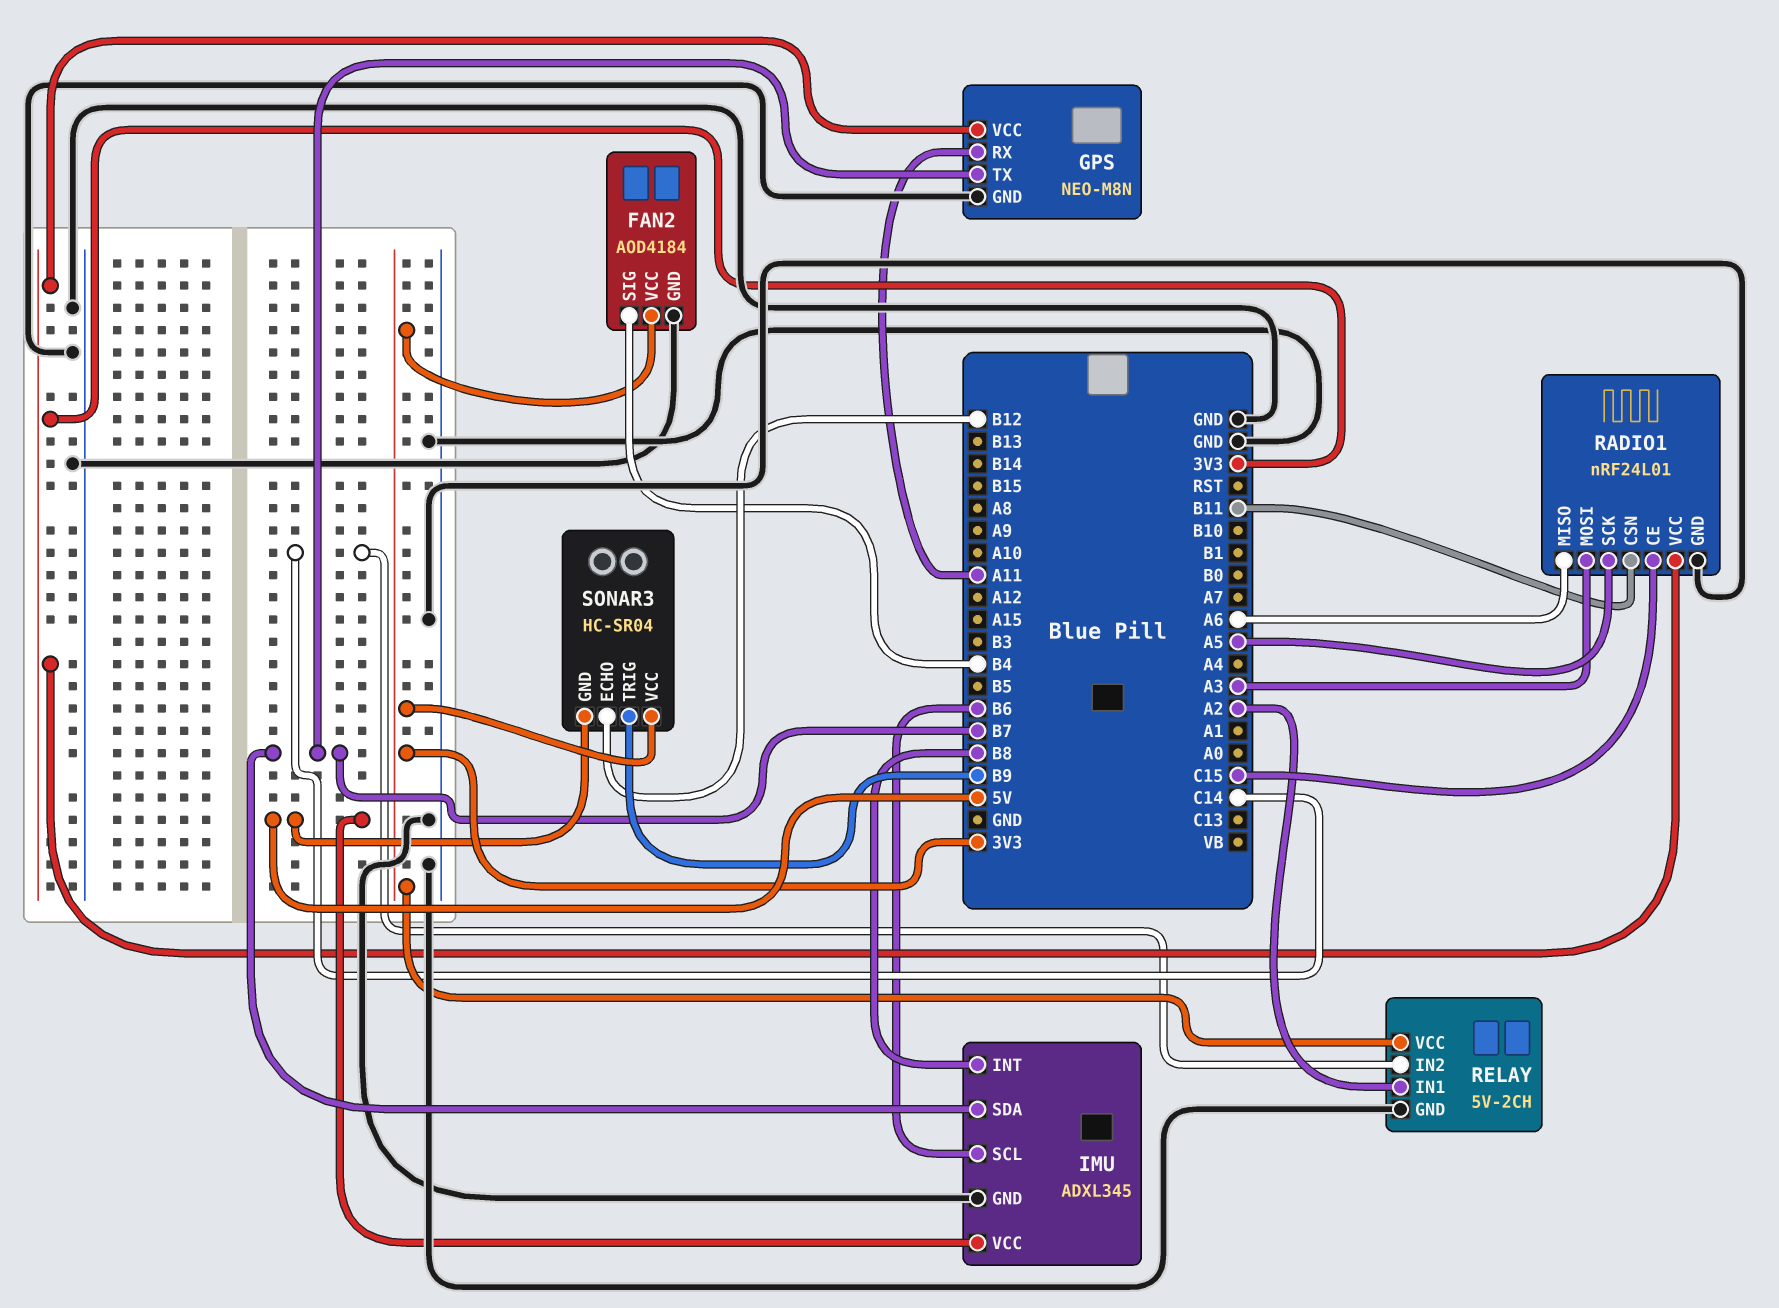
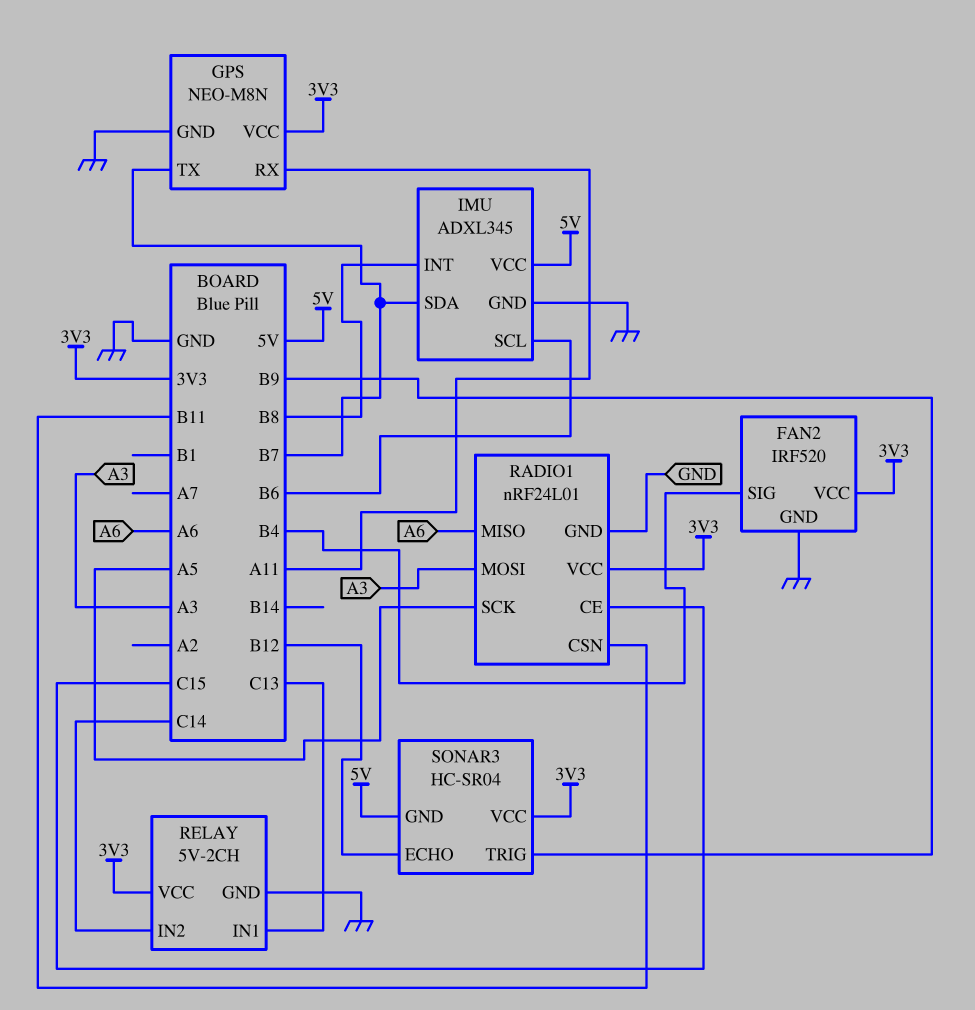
FAN2: AOD4184 -> IRF520
RELAY pin IN1: A2 -> C13

